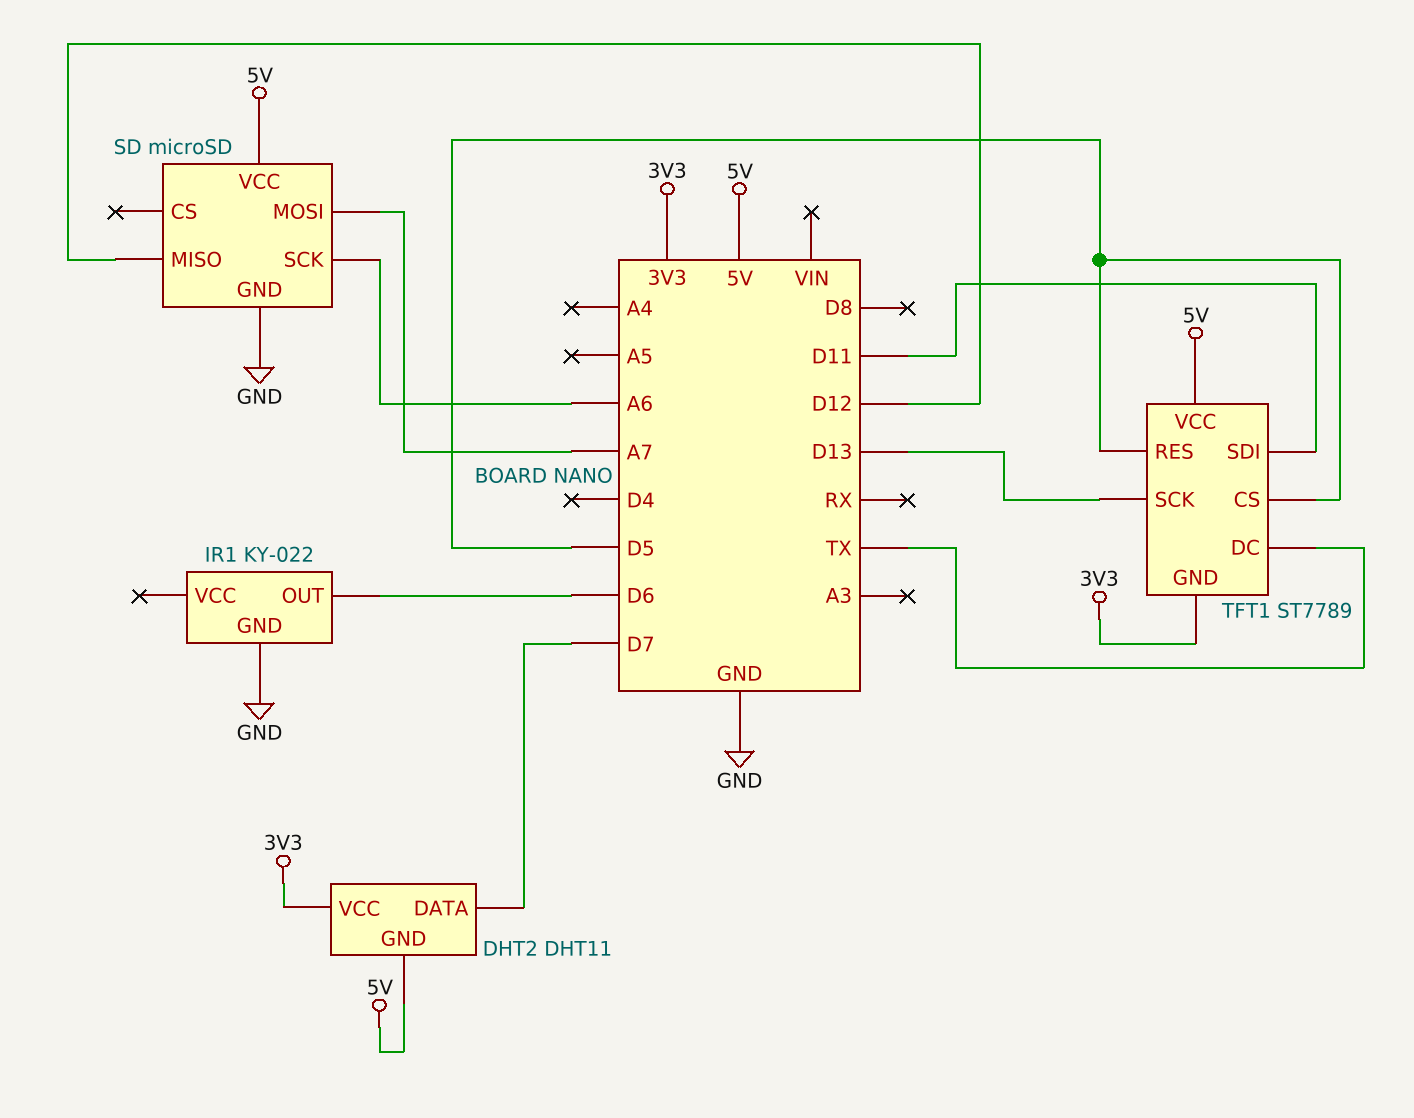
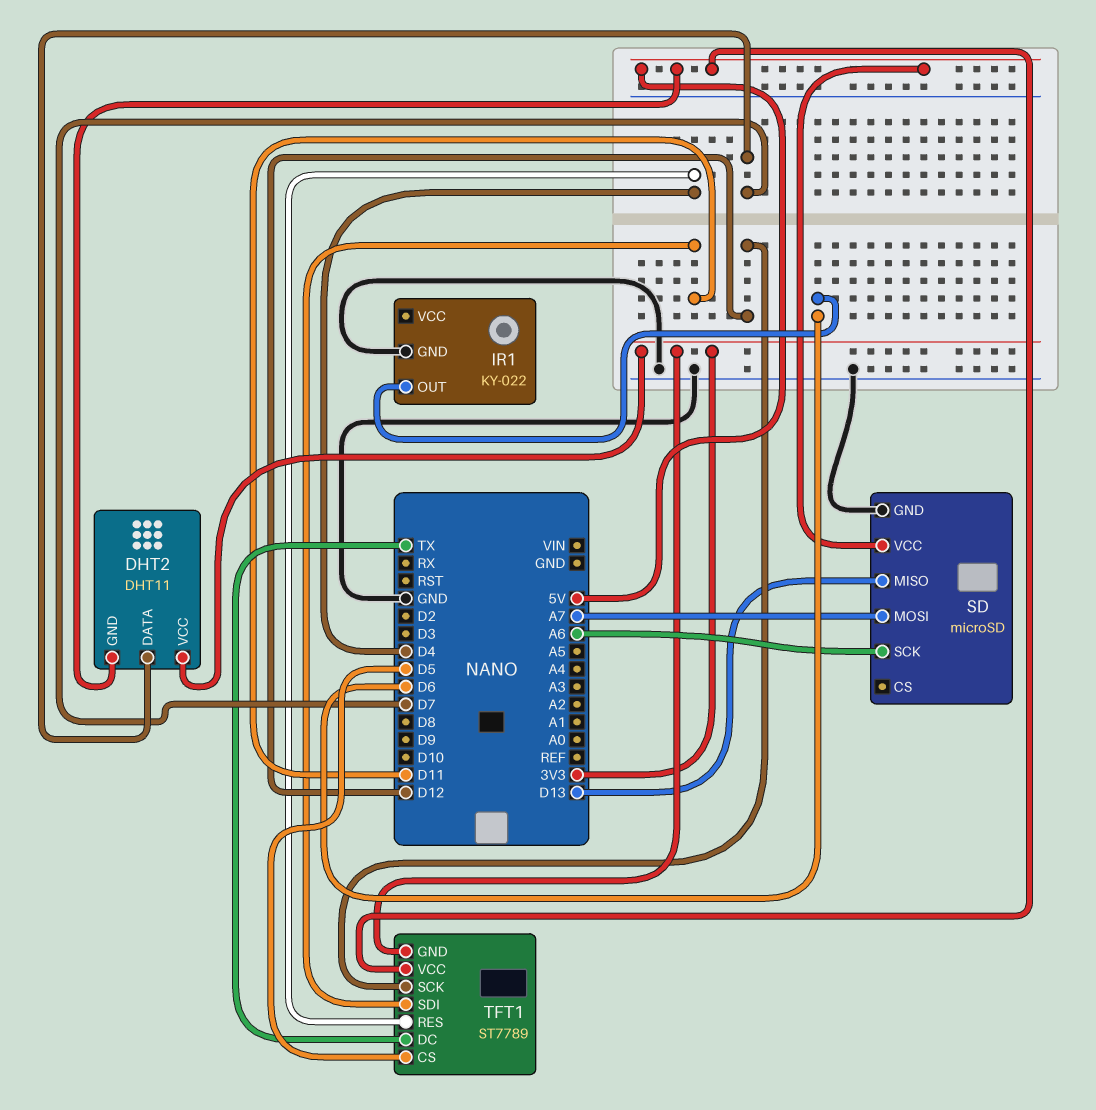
SD pin MISO: D12 -> D13
TFT1 pin RES: D5 -> D4
TFT1 pin SCK: D13 -> D12

